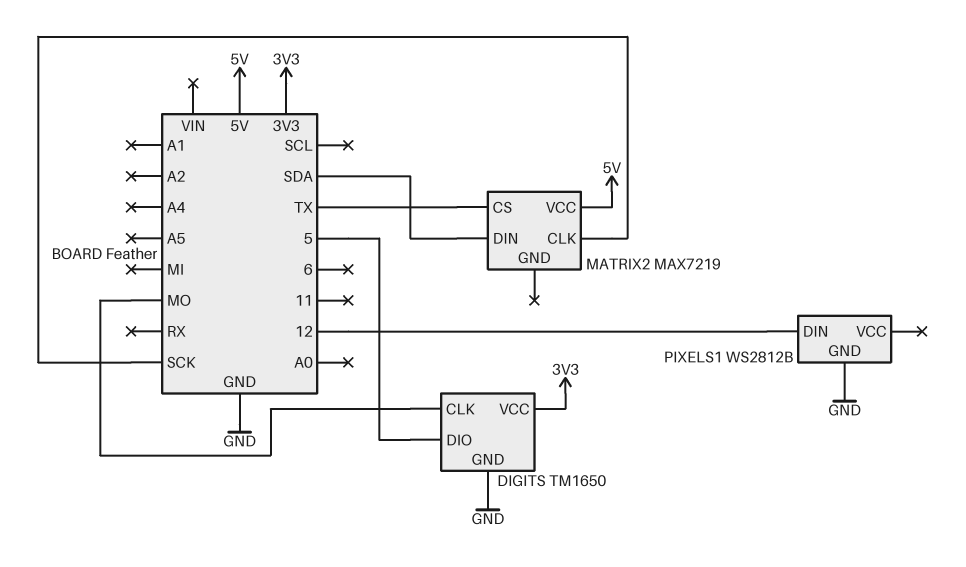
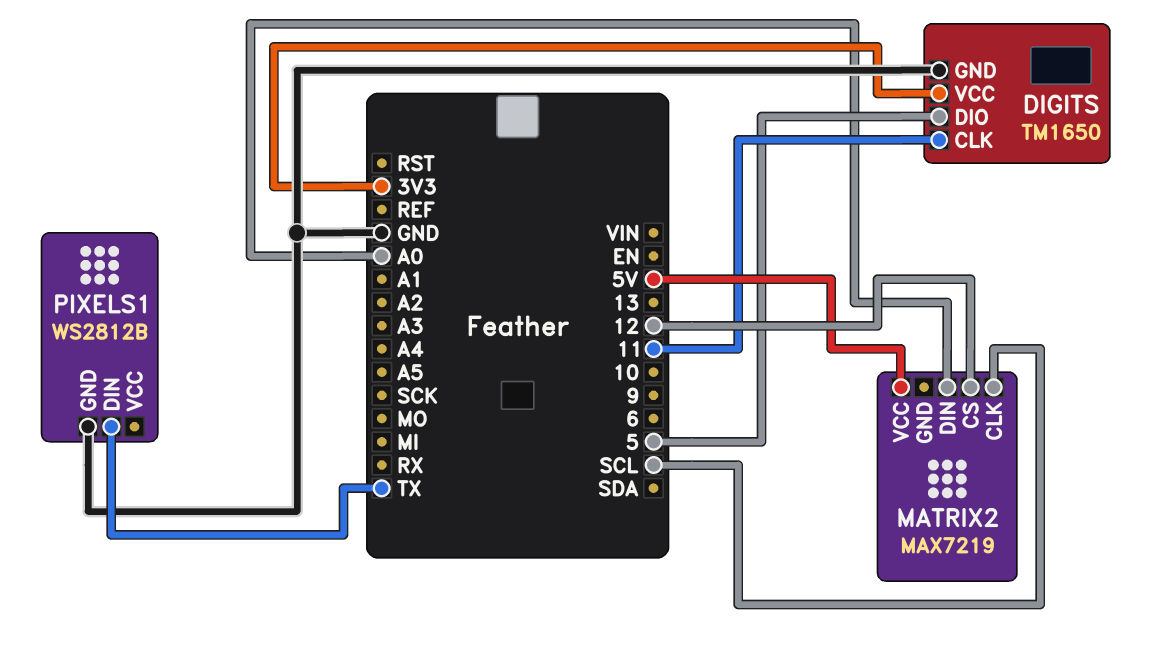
DIGITS pin CLK: MO -> 11
MATRIX2 pin CLK: SCK -> SCL
MATRIX2 pin CS: TX -> 12
MATRIX2 pin DIN: SDA -> A0
PIXELS1 pin DIN: 12 -> TX

